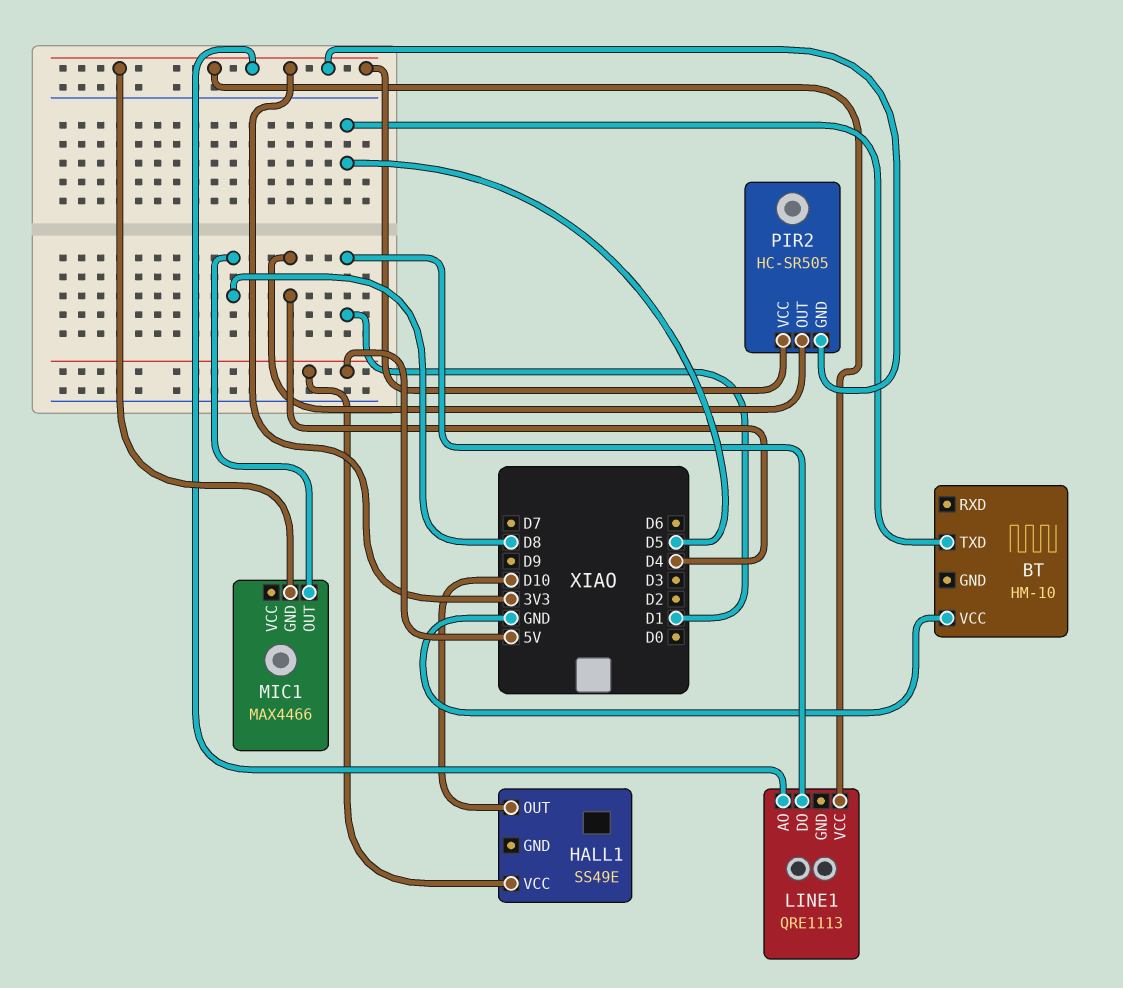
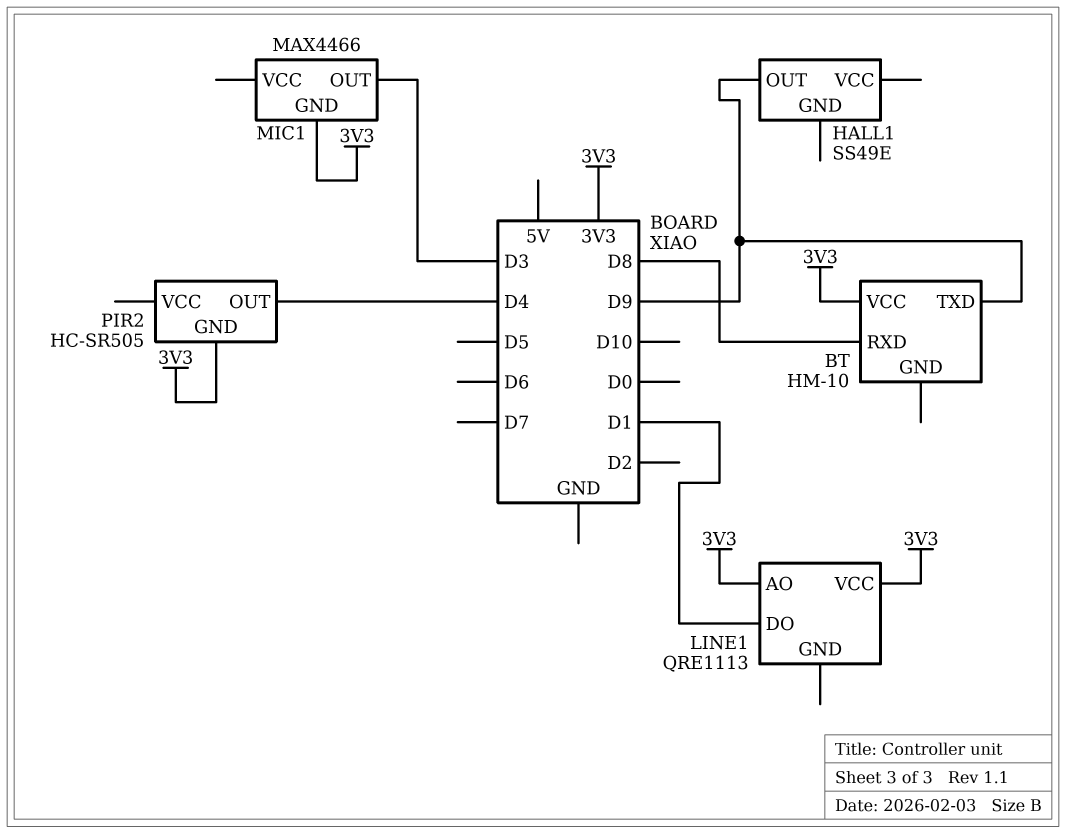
BT pin RXD: none -> D8
BT pin TXD: D5 -> D9
BT pin VCC: GND -> 3V3
HALL1 pin OUT: D10 -> D9
HALL1 pin VCC: 5V -> none
MIC1 pin OUT: D8 -> D3
PIR2 pin VCC: 3V3 -> none

